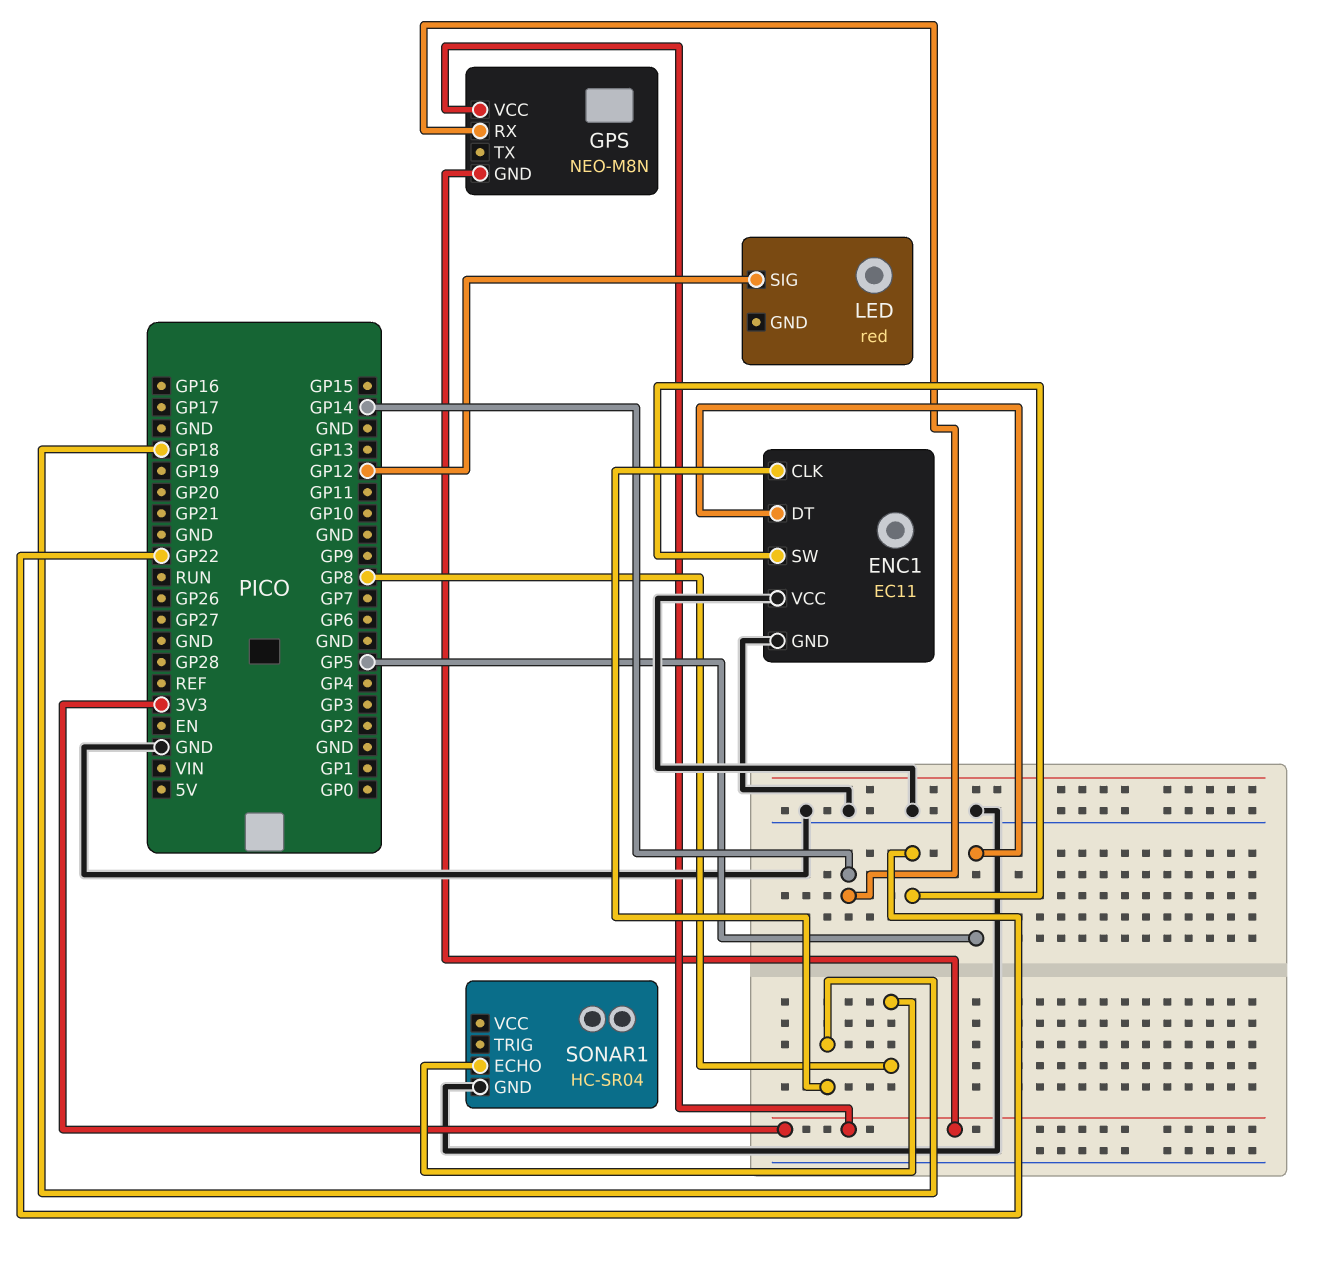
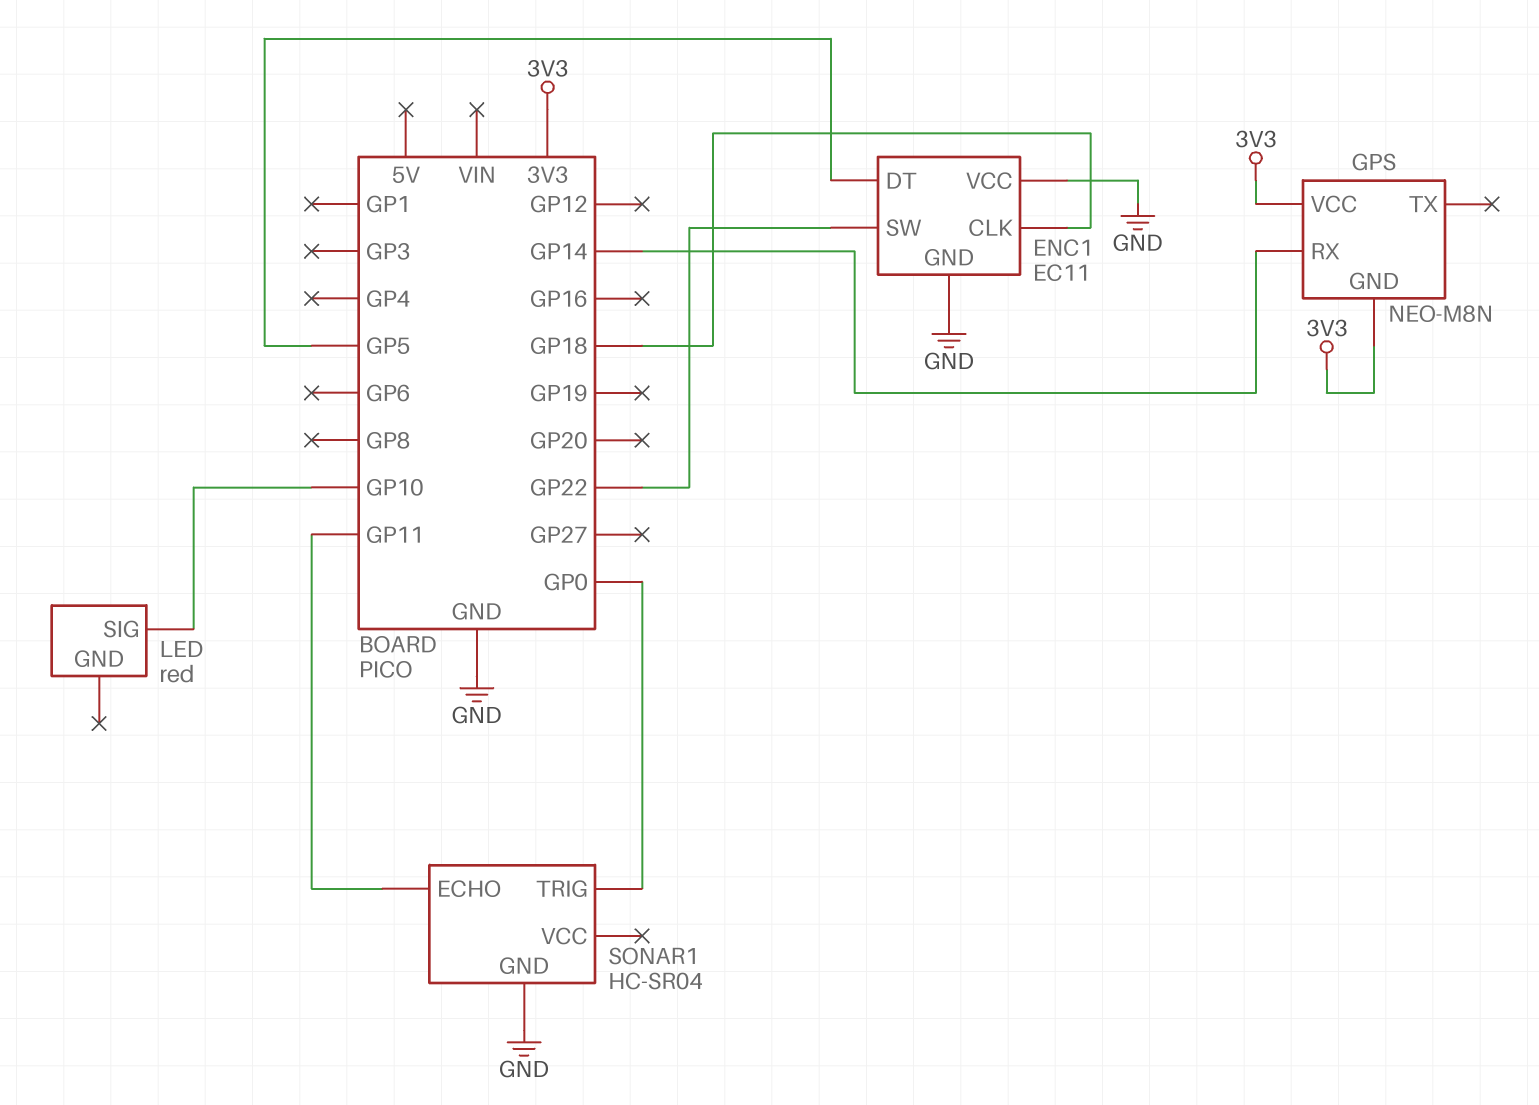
LED pin SIG: GP12 -> GP10
SONAR1 pin ECHO: GP8 -> GP11
SONAR1 pin TRIG: none -> GP0

